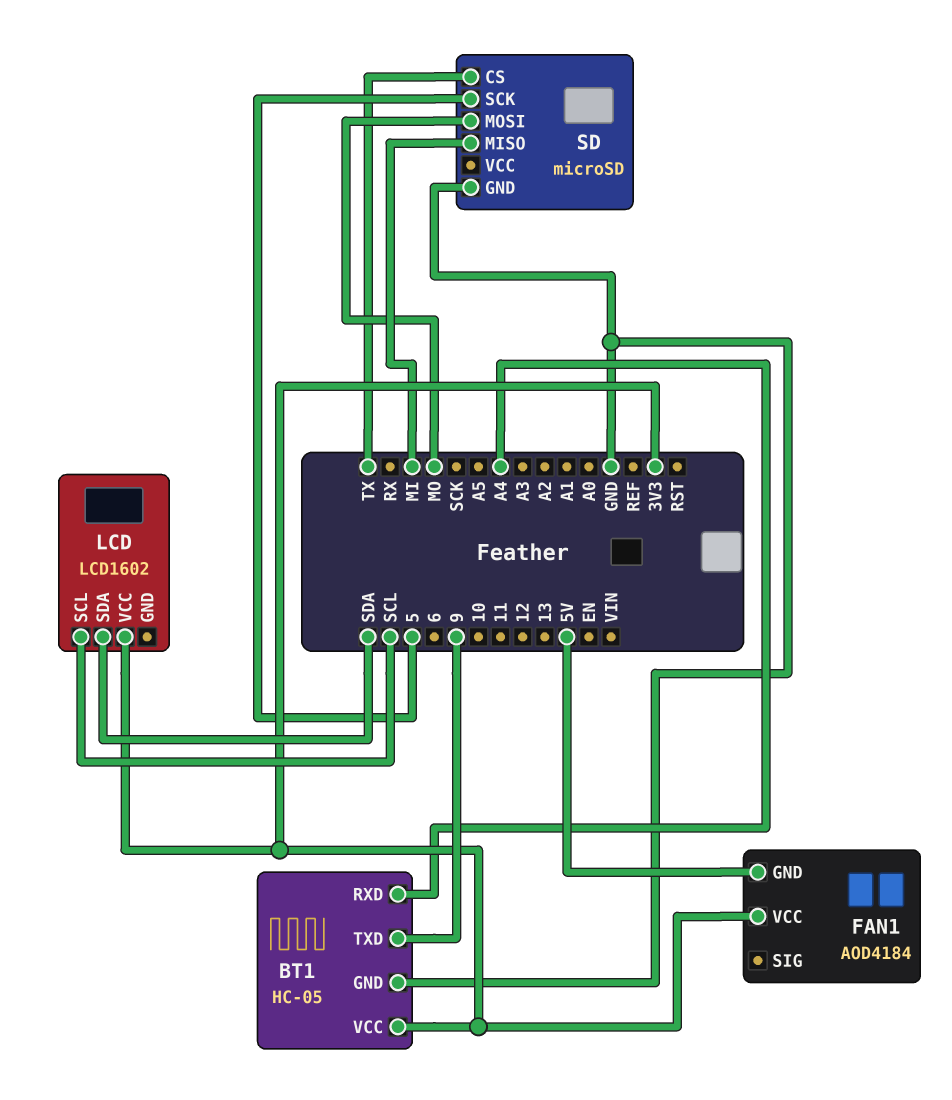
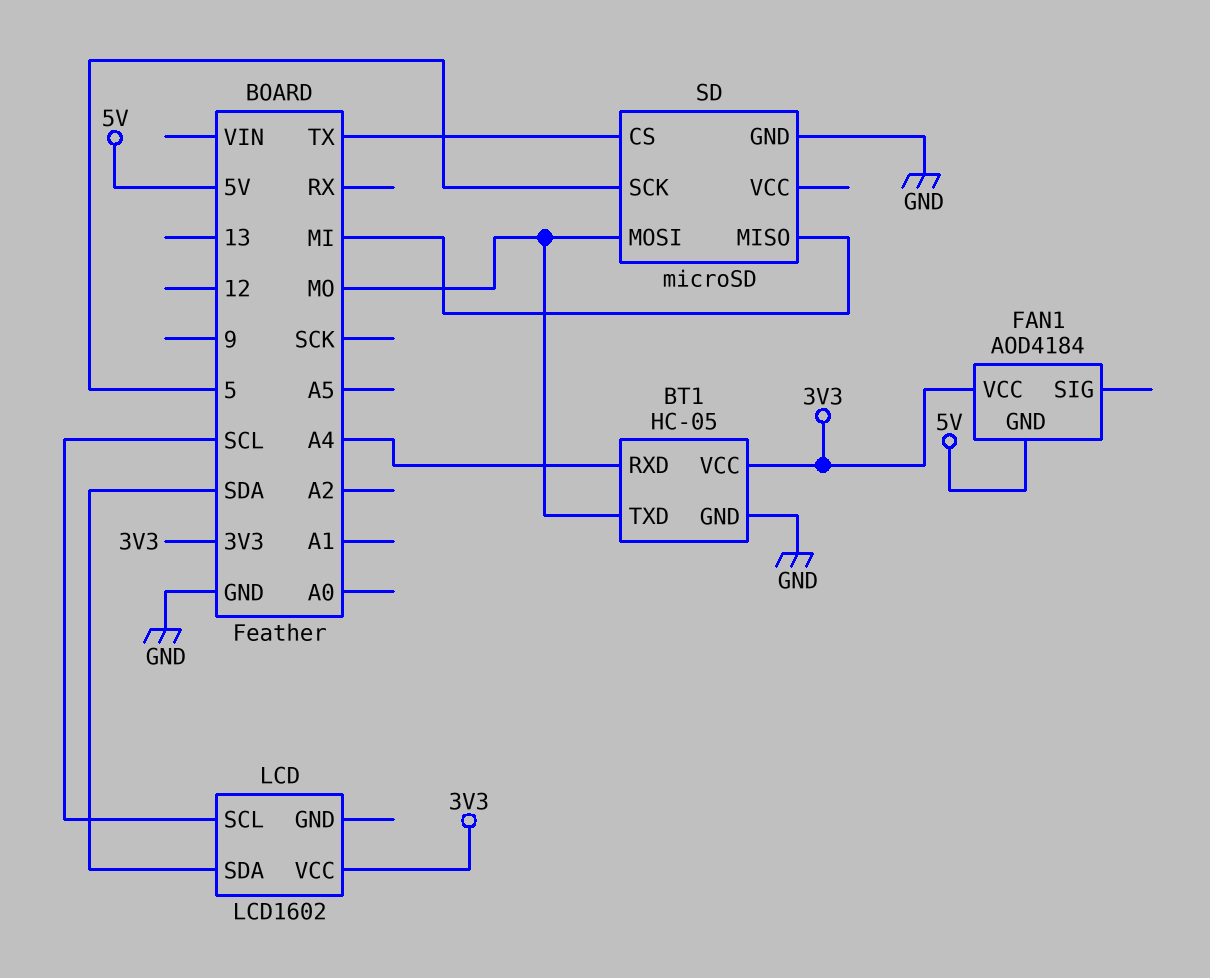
BT1 pin TXD: 9 -> MO

